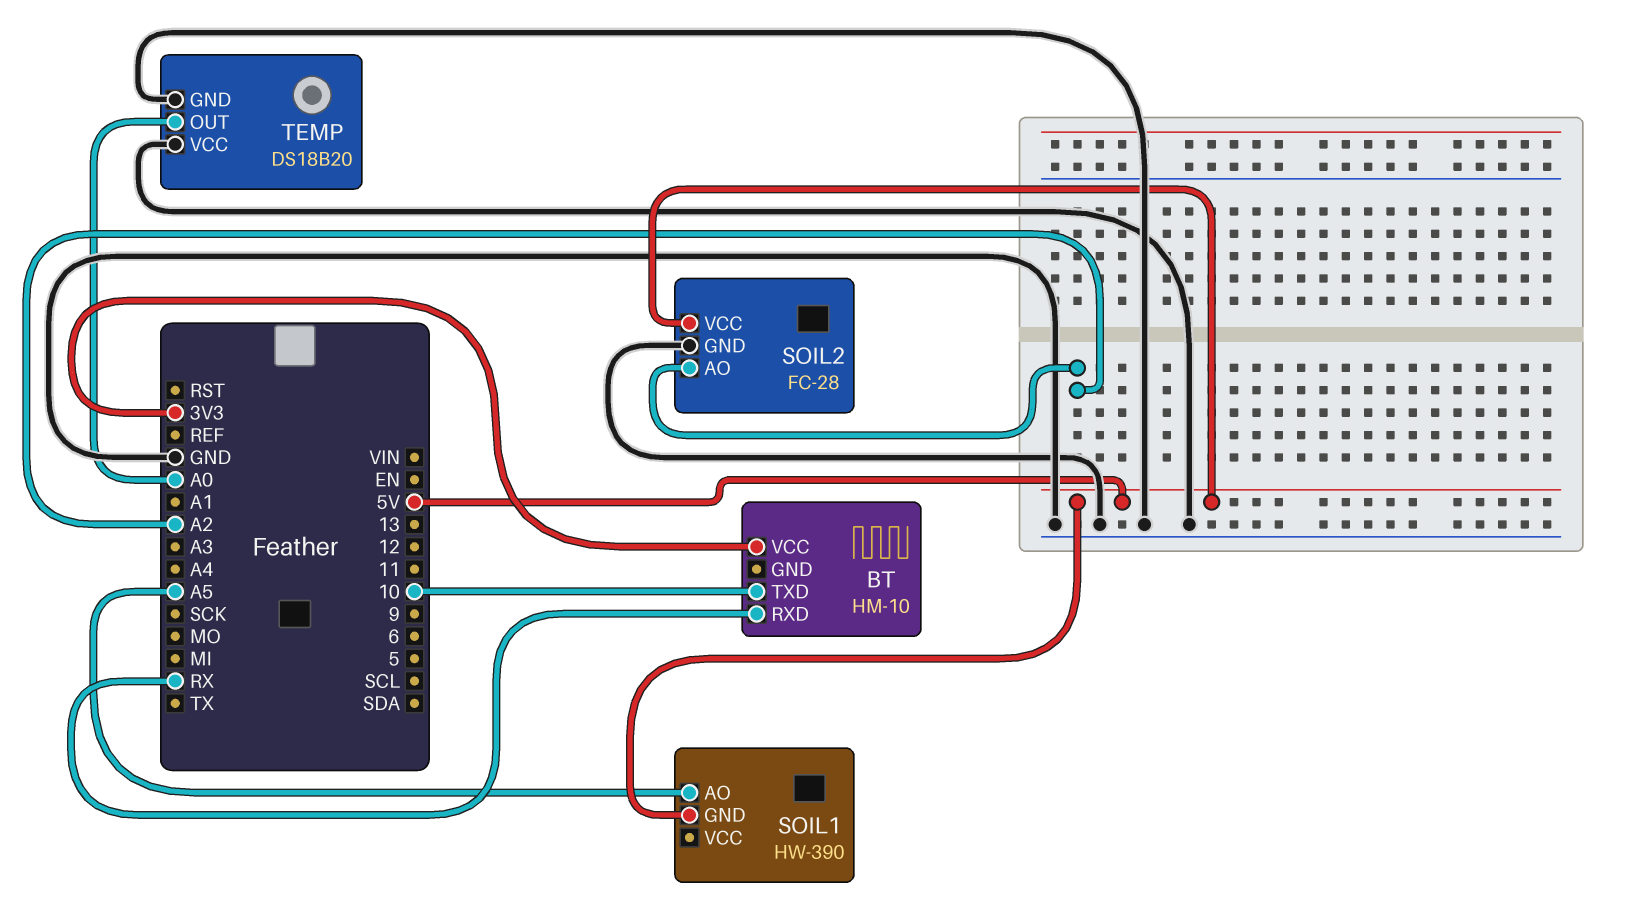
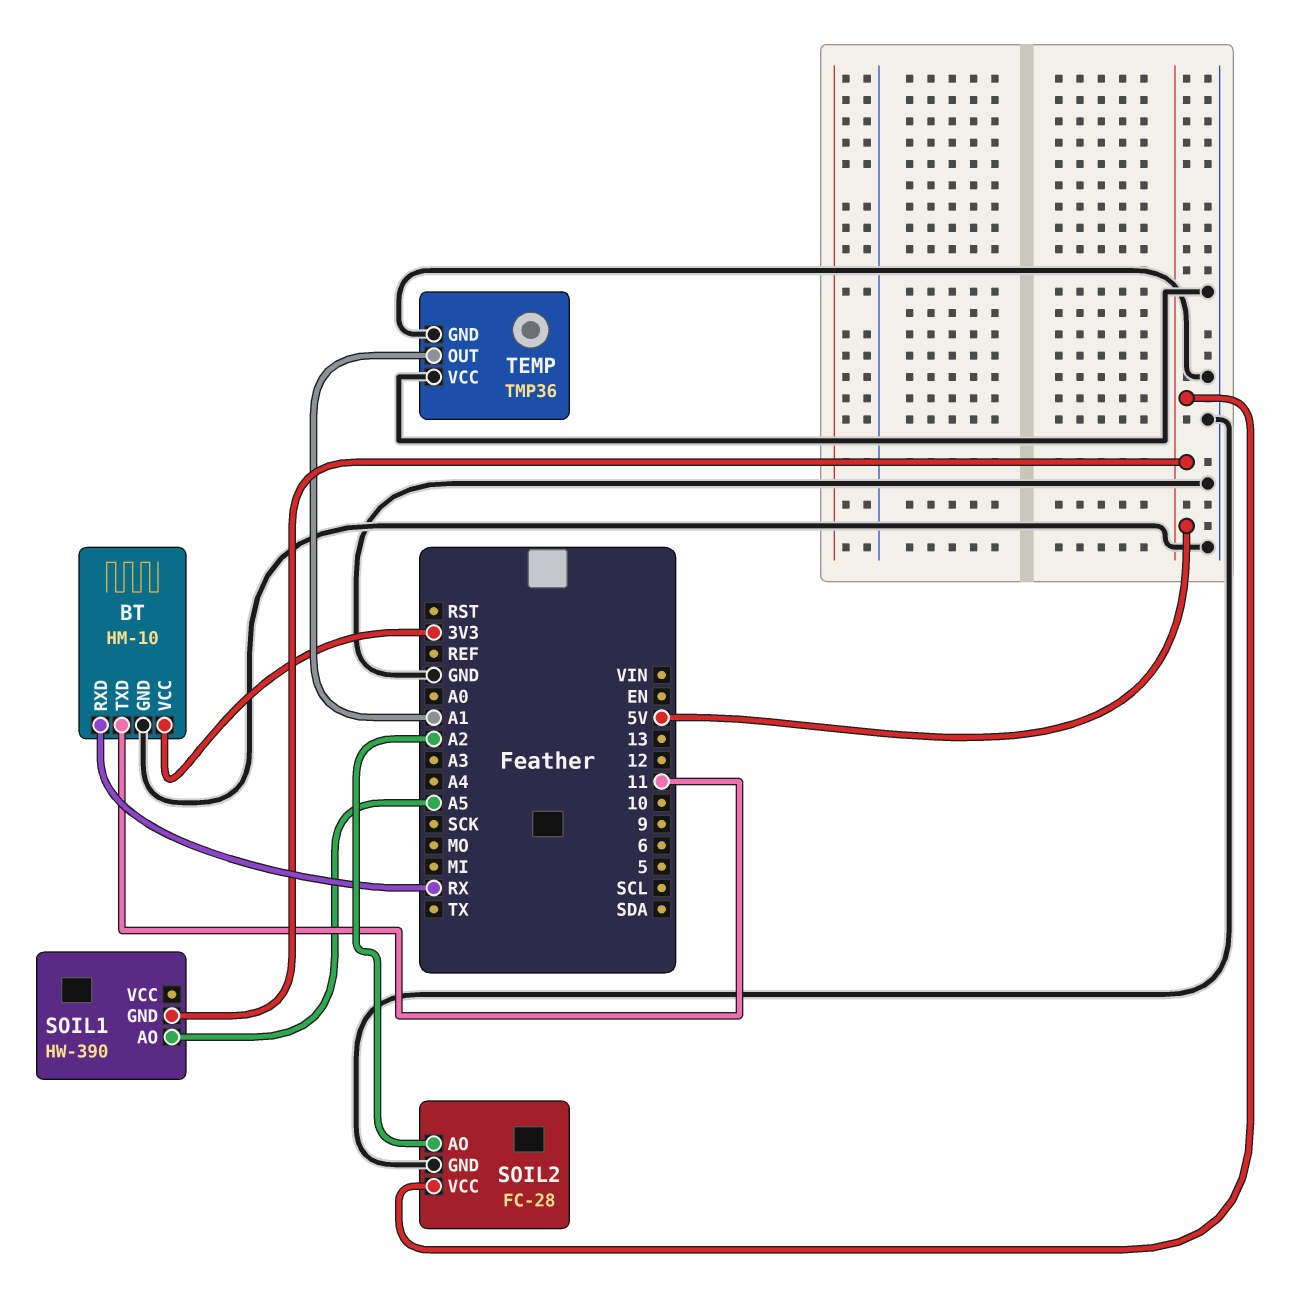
BT pin GND: none -> GND
BT pin TXD: 10 -> 11
TEMP: DS18B20 -> TMP36
TEMP pin OUT: A0 -> A1

